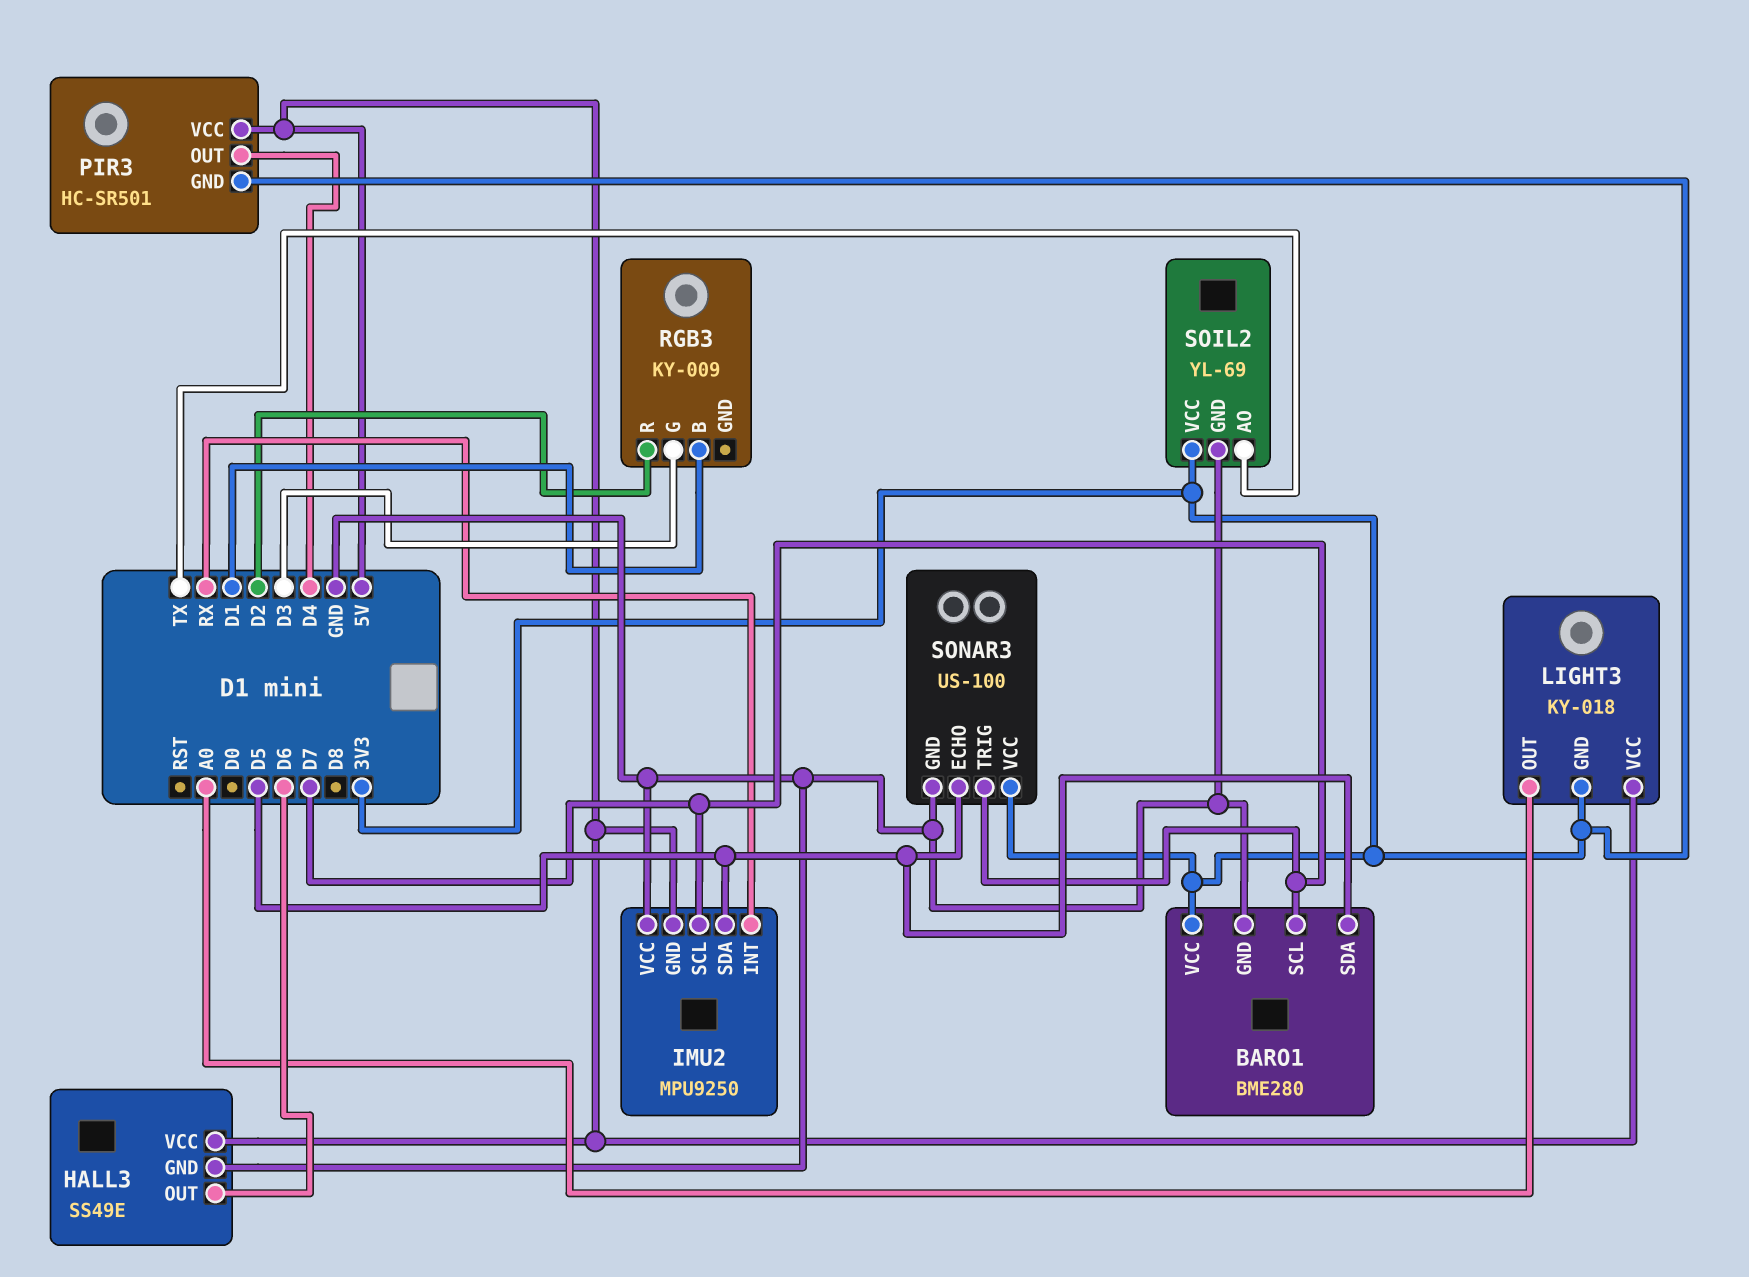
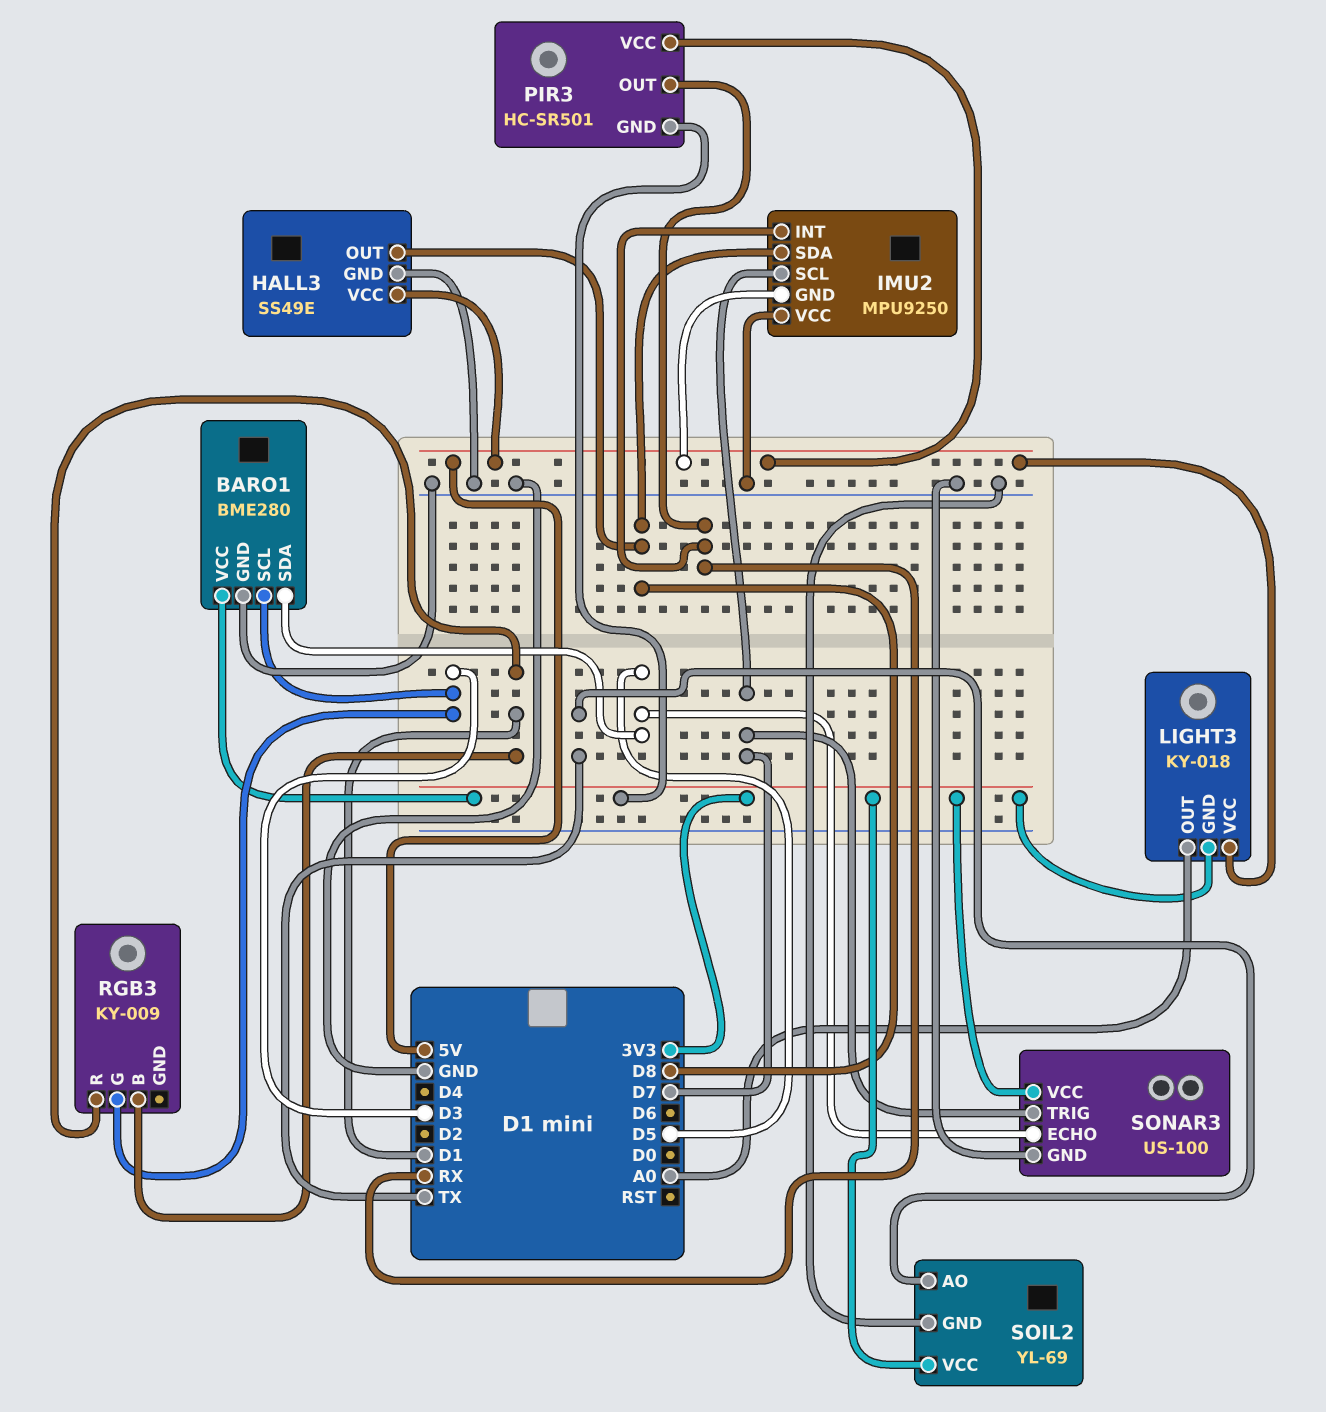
BARO1 pin SCL: D7 -> D3
HALL3 pin OUT: D6 -> D8
IMU2 pin SDA: D5 -> D8
PIR3 pin OUT: D4 -> RX
RGB3 pin R: D2 -> D1

